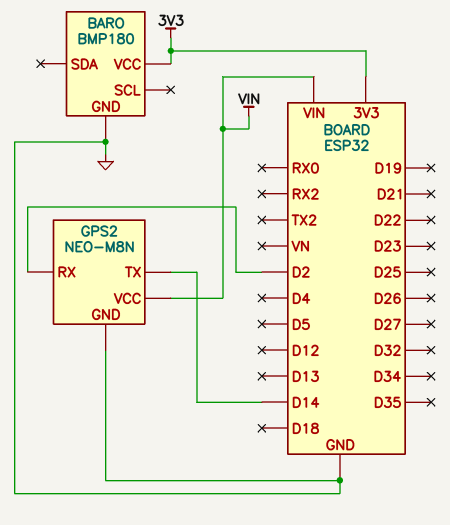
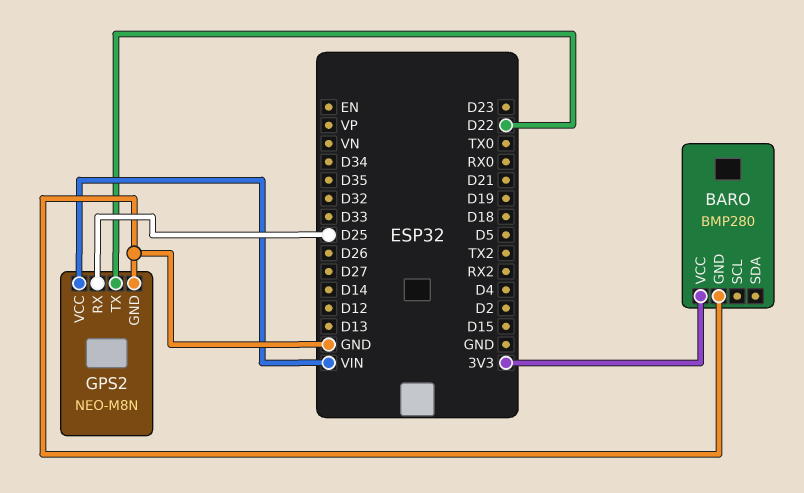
BARO: BMP180 -> BMP280
GPS2 pin RX: D2 -> D25
GPS2 pin TX: D14 -> D22

